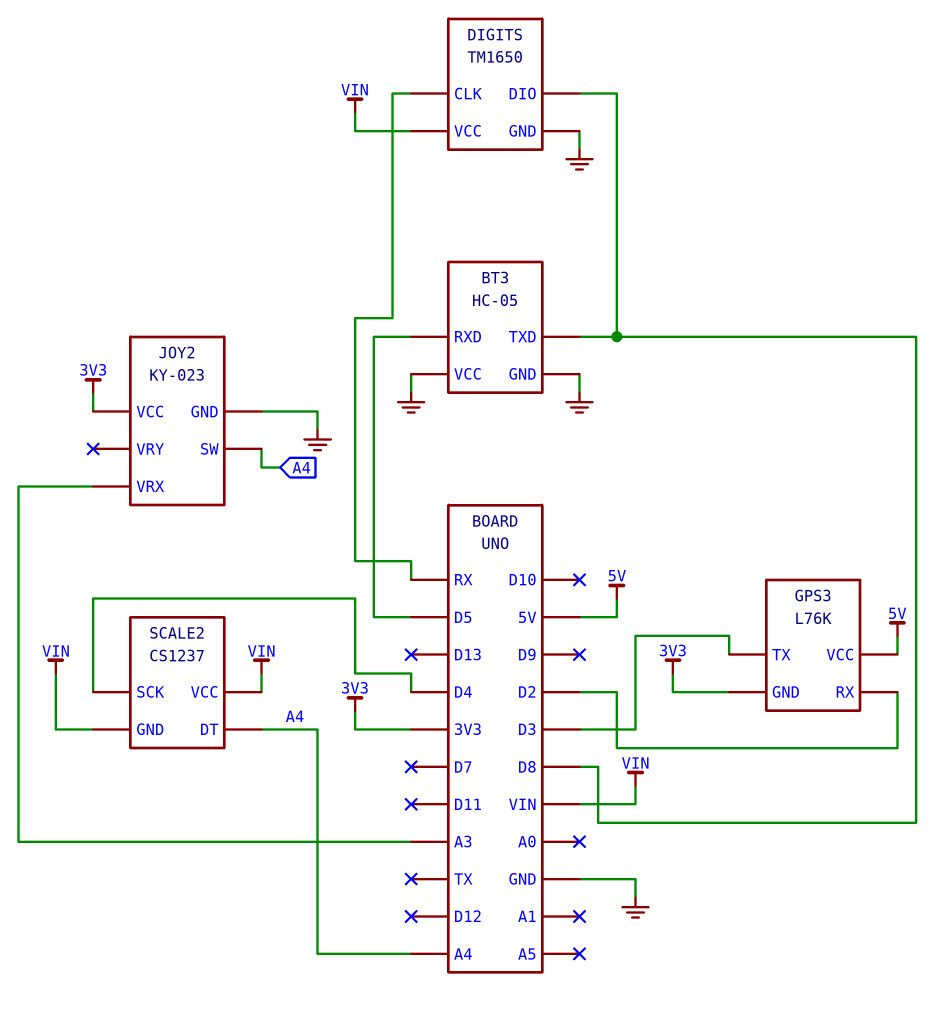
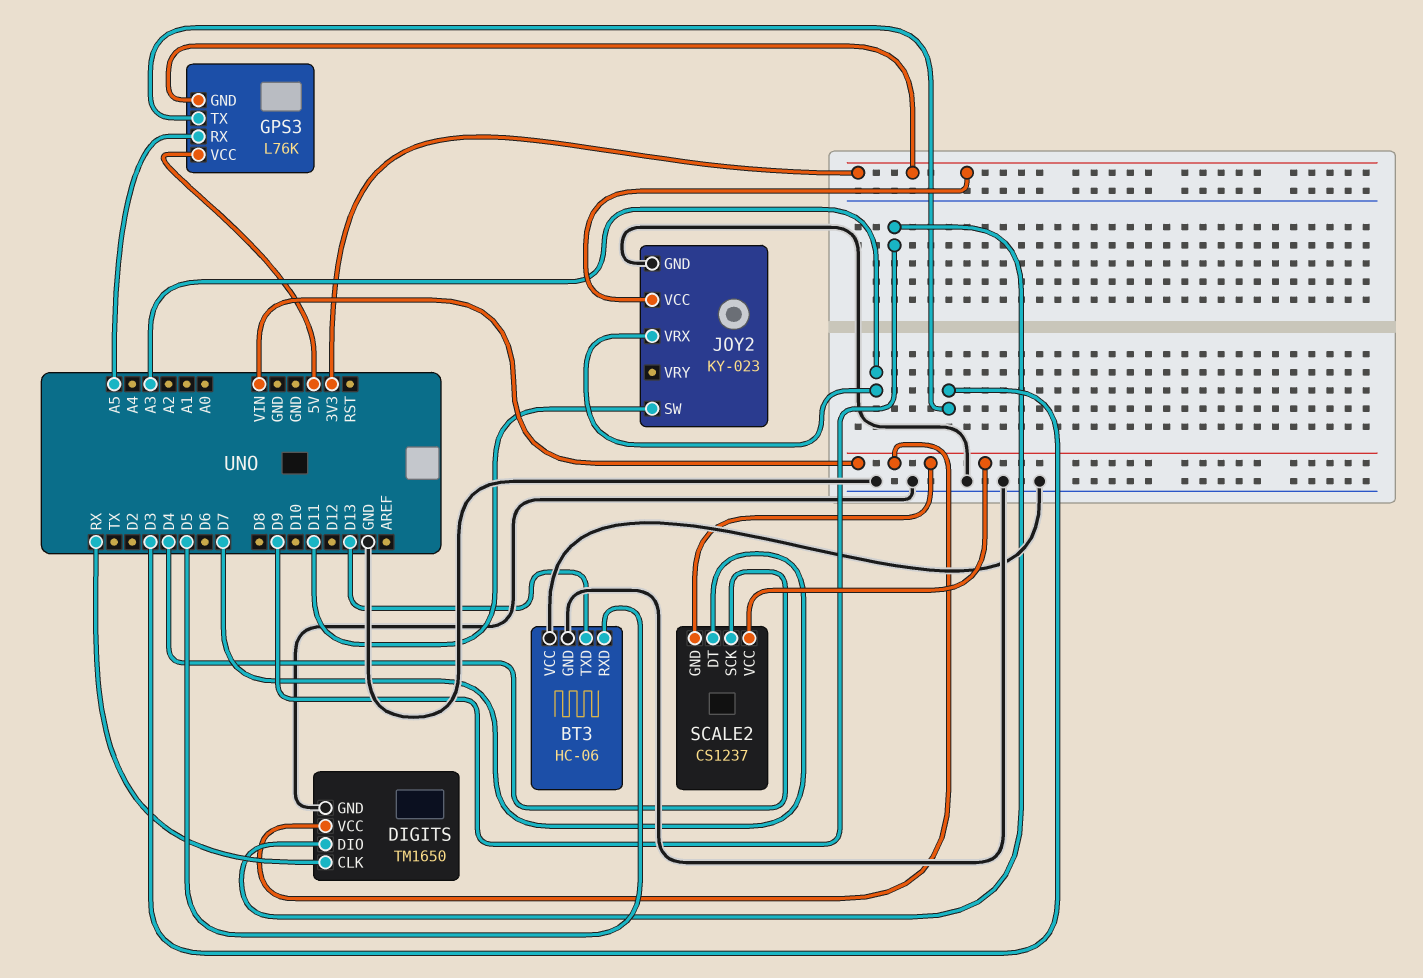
BT3: HC-05 -> HC-06
BT3 pin TXD: D8 -> D13
DIGITS pin DIO: D8 -> D9
GPS3 pin RX: D2 -> A5
JOY2 pin SW: A4 -> D11
SCALE2 pin DT: A4 -> D7

